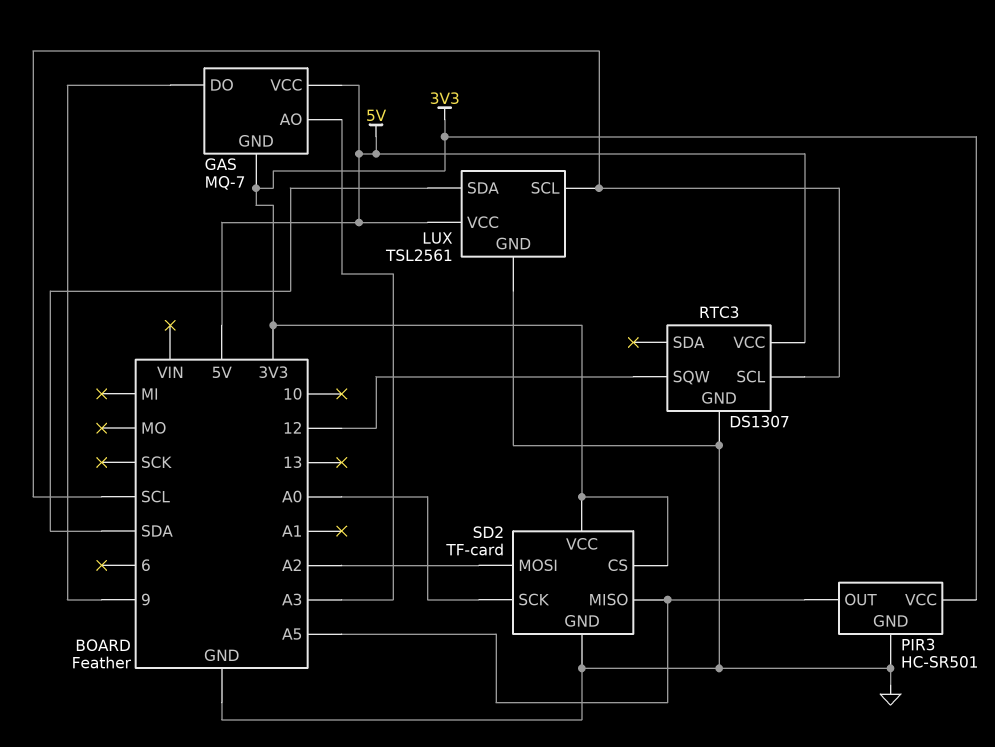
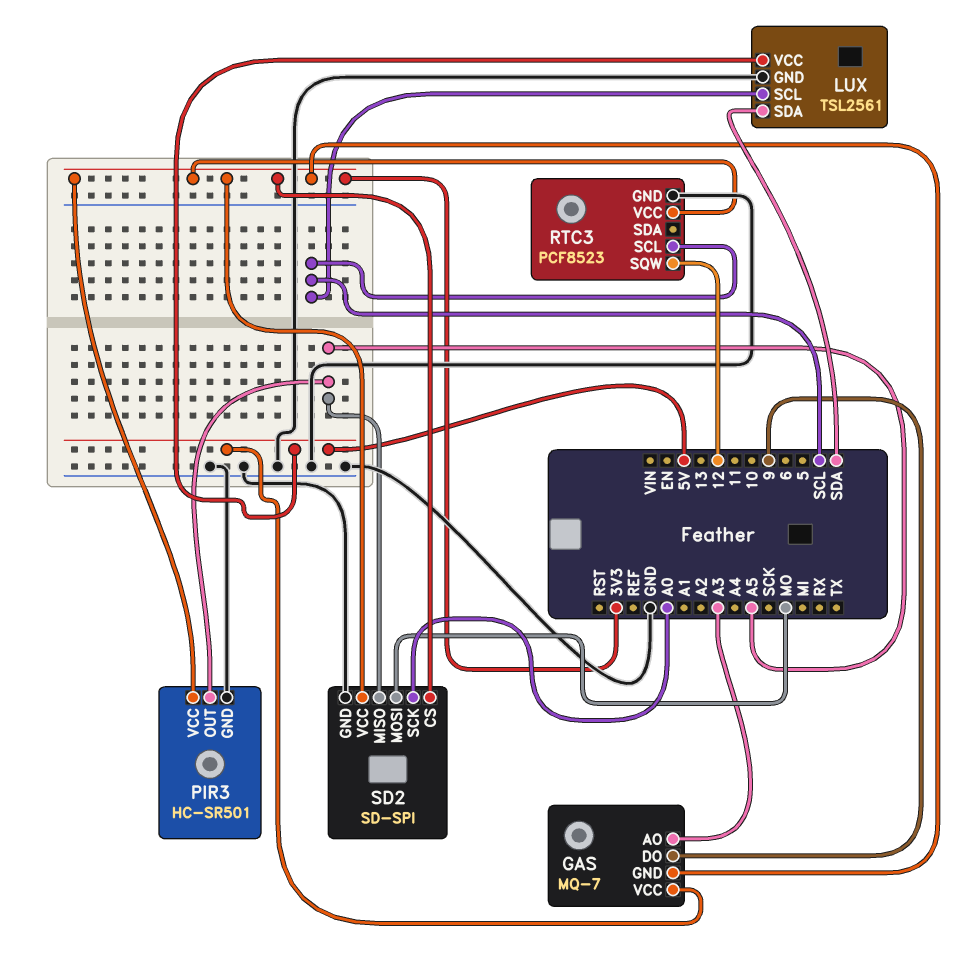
RTC3: DS1307 -> PCF8523
RTC3 pin VCC: 5V -> 3V3
SD2: TF-card -> SD-SPI
SD2 pin MOSI: A2 -> MO

